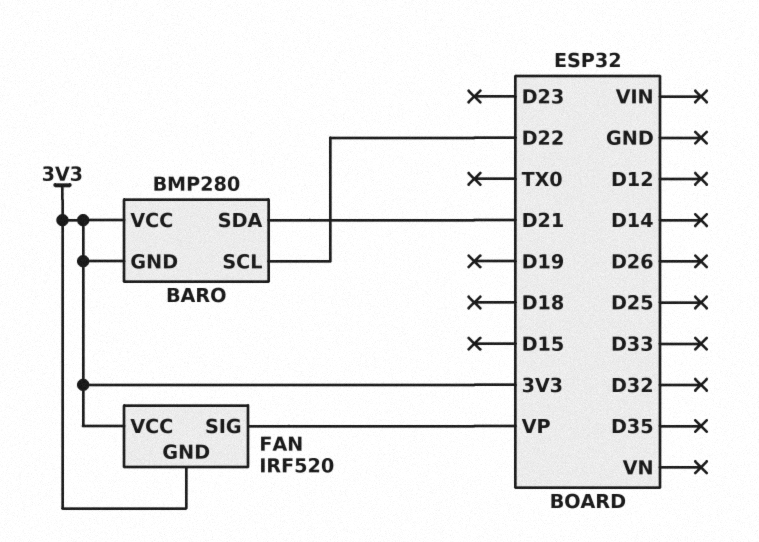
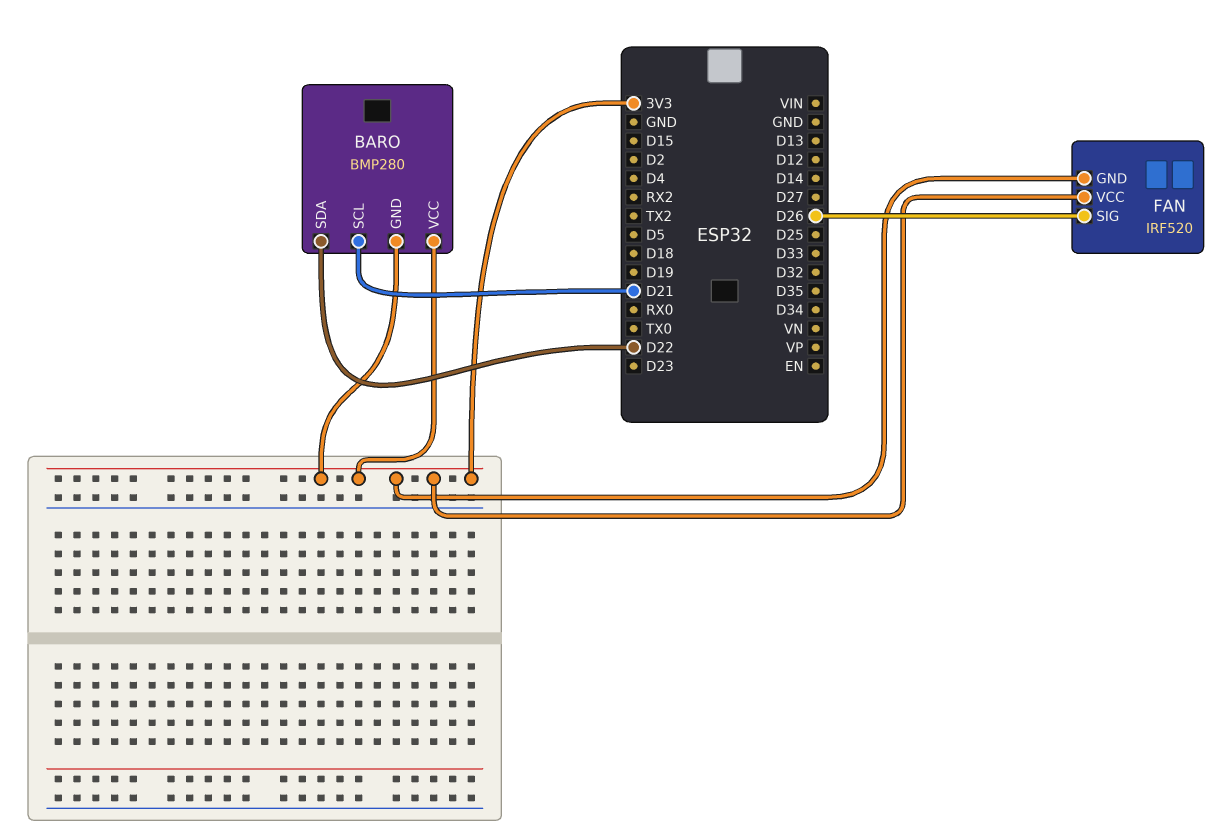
BARO pin SCL: D22 -> D21
BARO pin SDA: D21 -> D22
FAN pin SIG: VP -> D26

